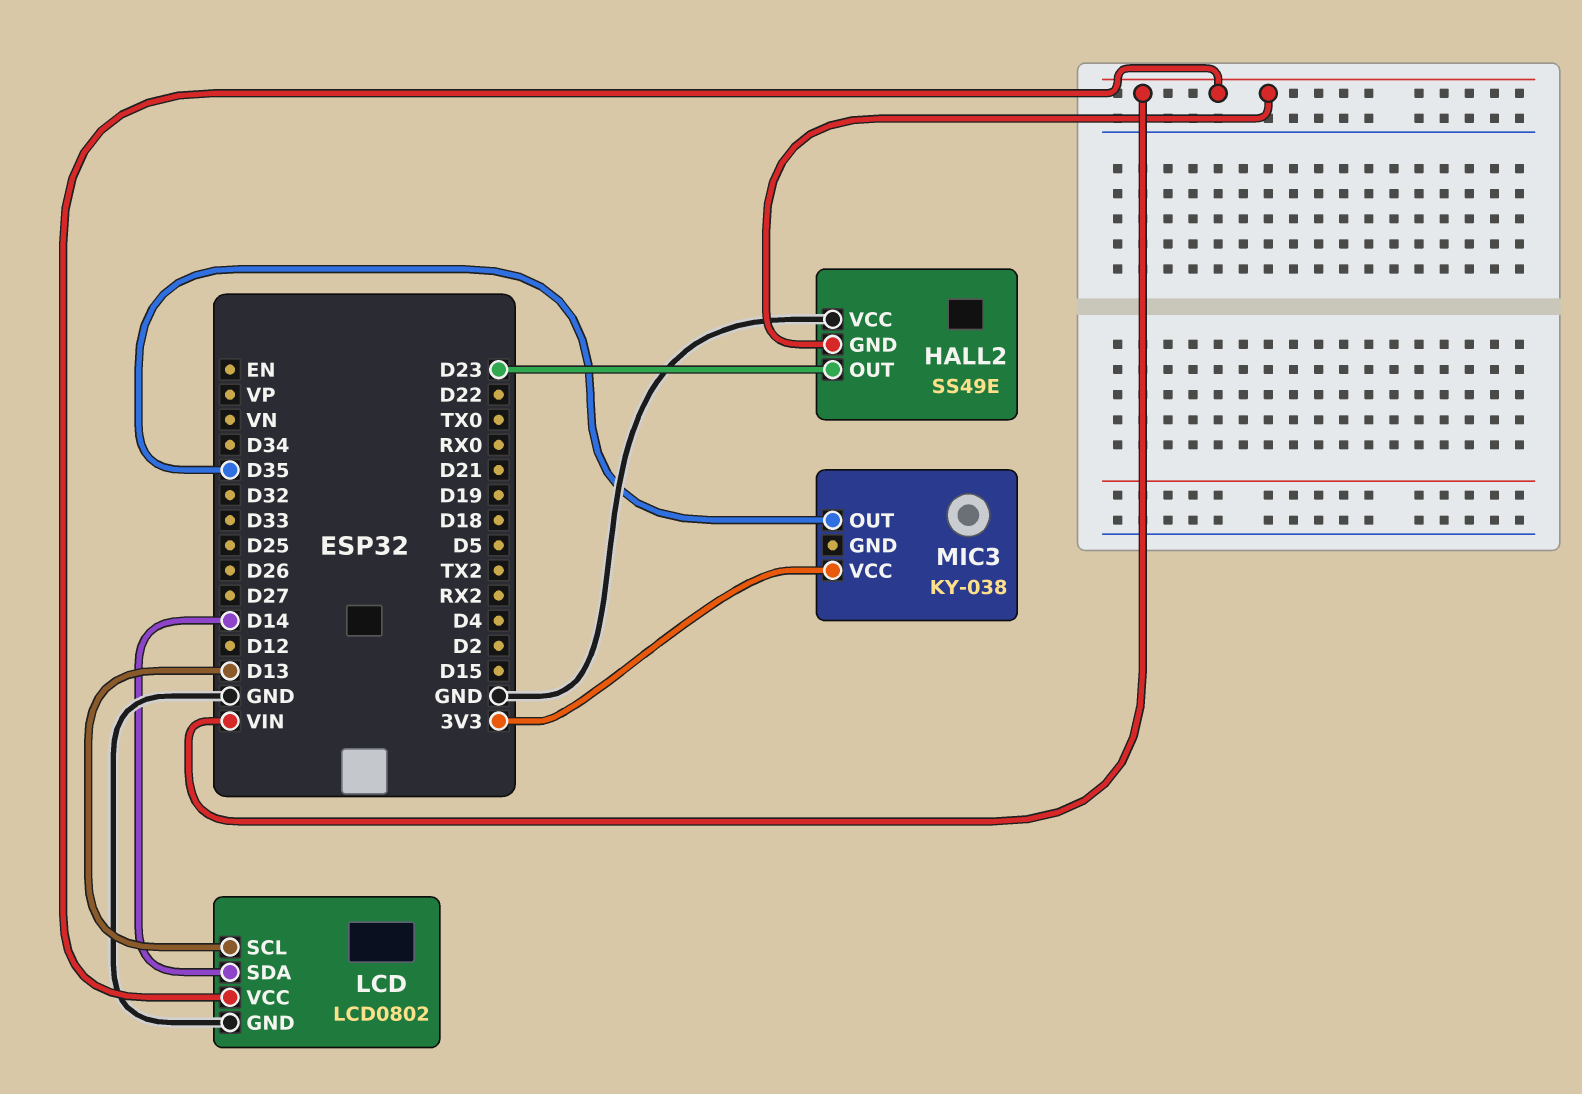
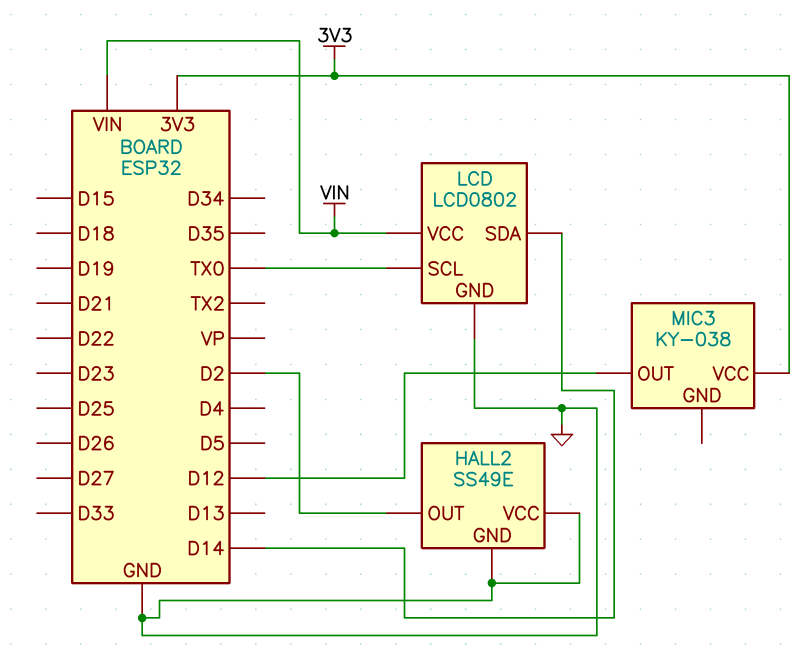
HALL2 pin GND: VIN -> GND
HALL2 pin OUT: D23 -> D2
LCD pin SCL: D13 -> TX0
MIC3 pin OUT: D35 -> D12

